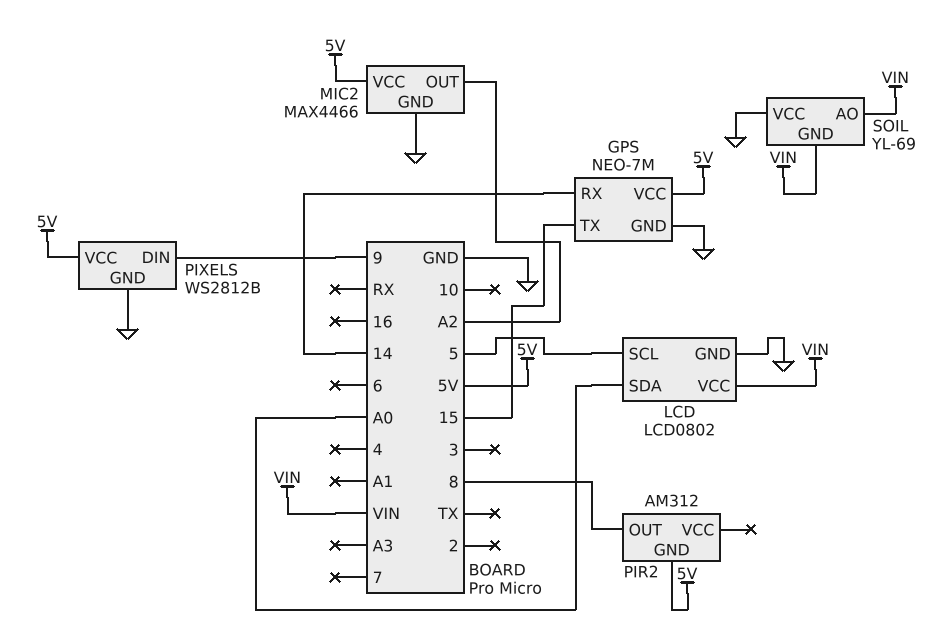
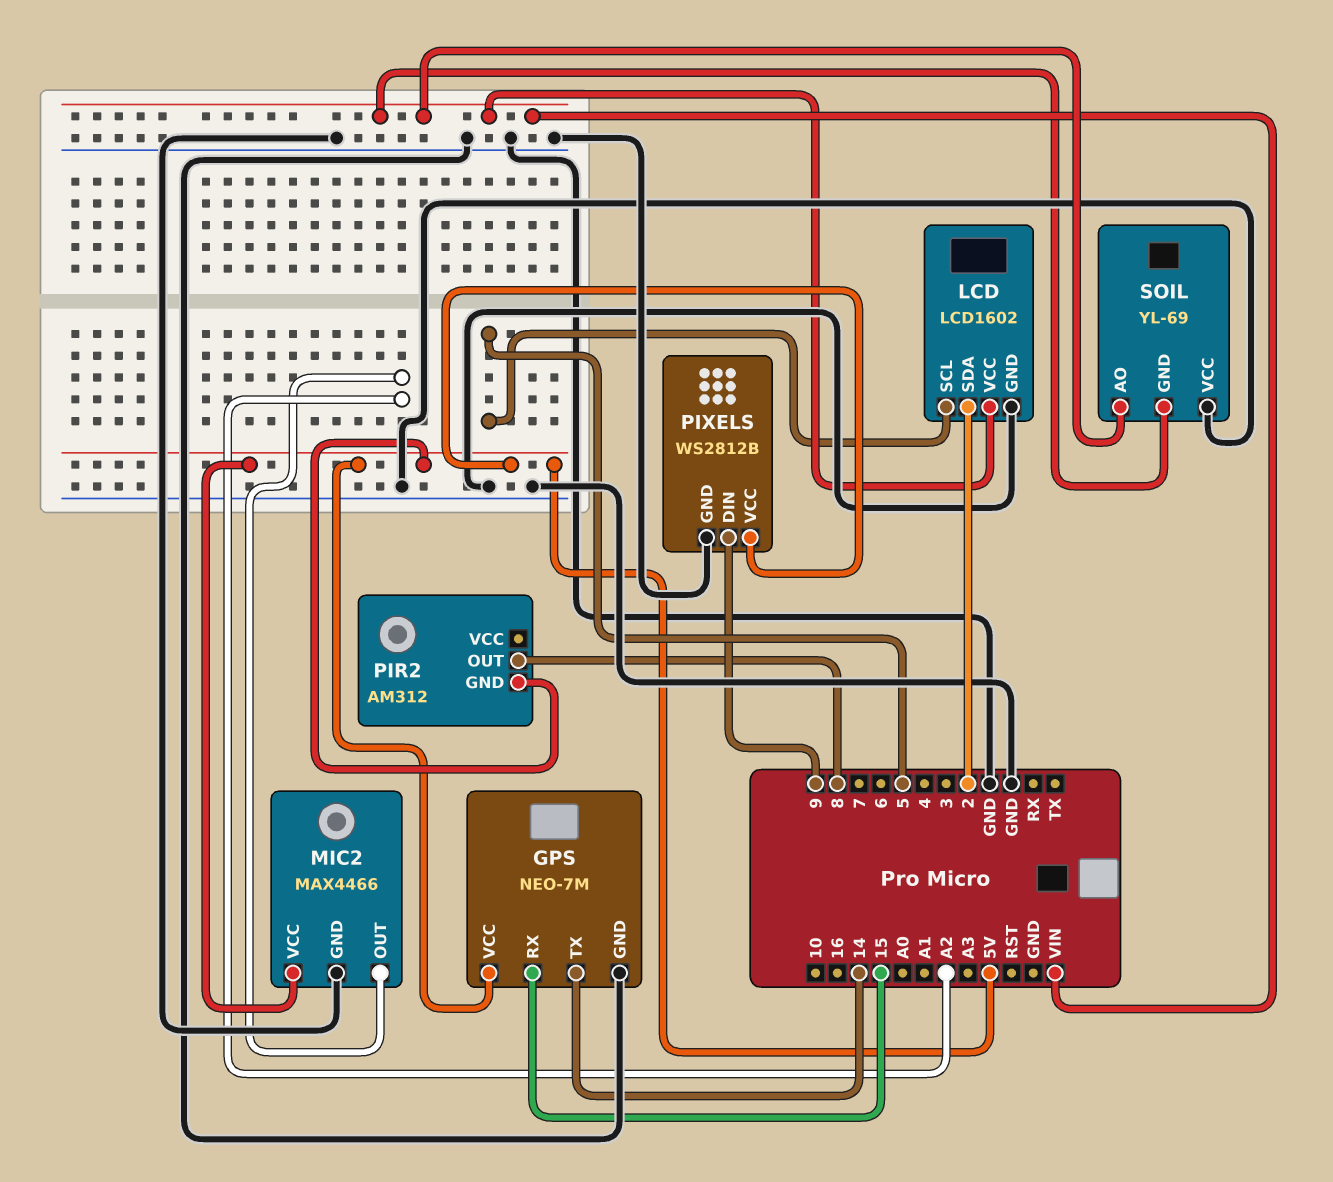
GPS pin RX: 14 -> 15
GPS pin TX: 15 -> 14
LCD: LCD0802 -> LCD1602
LCD pin SDA: A0 -> 2

